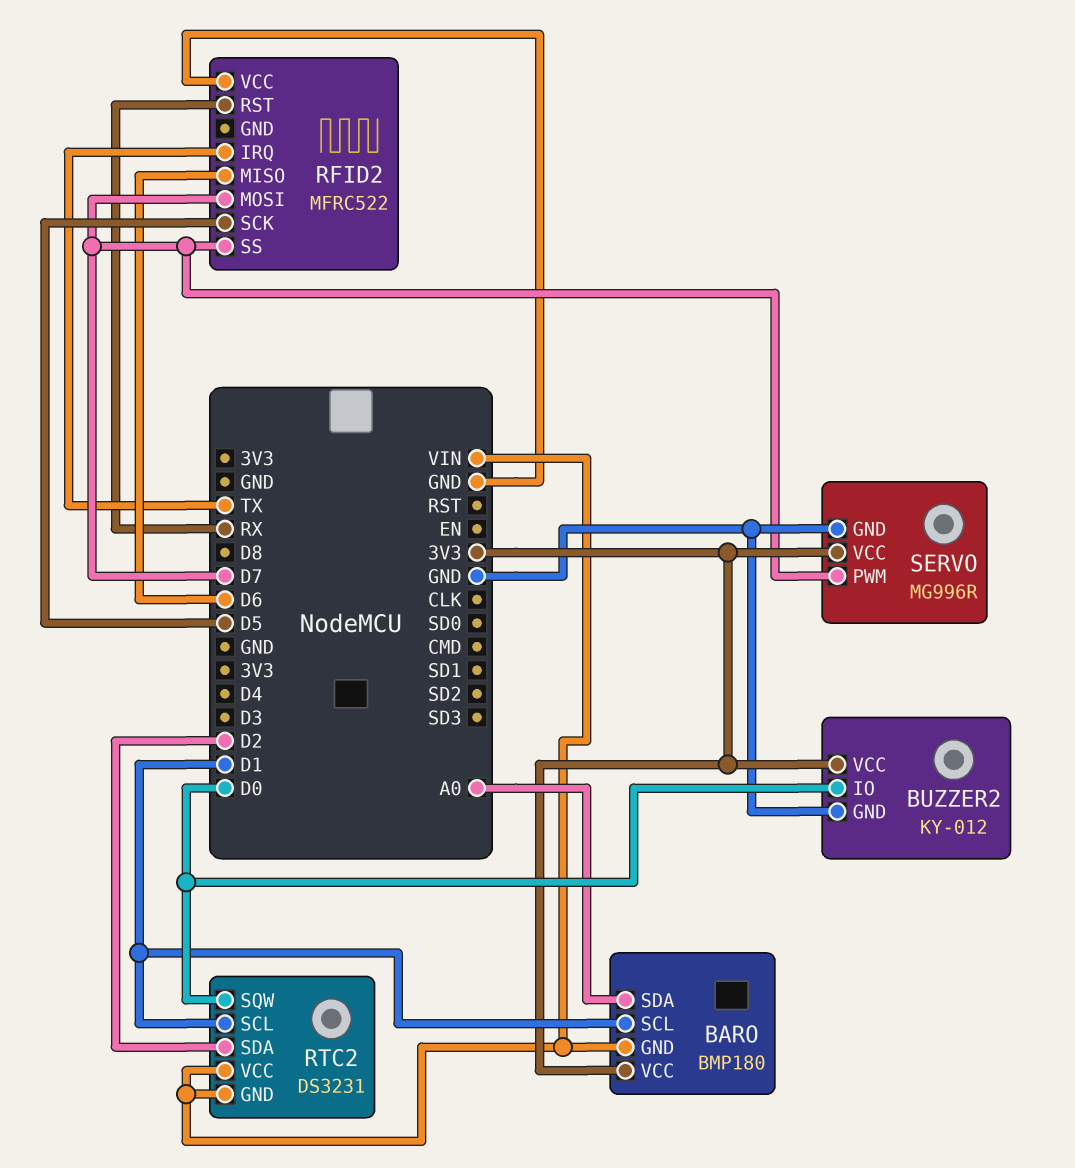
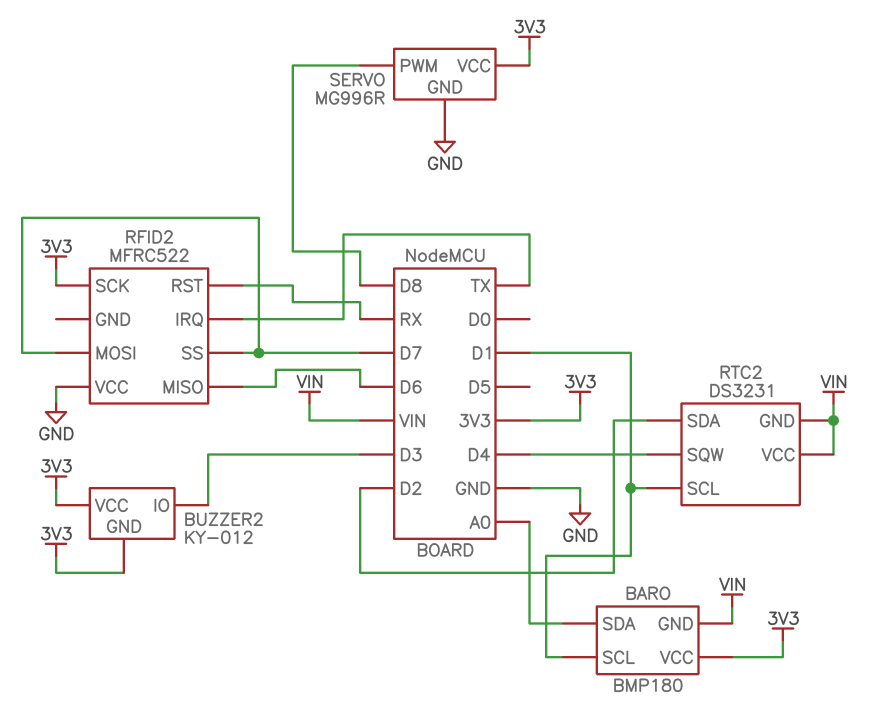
BUZZER2 pin GND: GND -> 3V3
BUZZER2 pin IO: D0 -> D3
RFID2 pin SCK: D5 -> 3V3
RTC2 pin SQW: D0 -> D4
SERVO pin PWM: D7 -> D8

